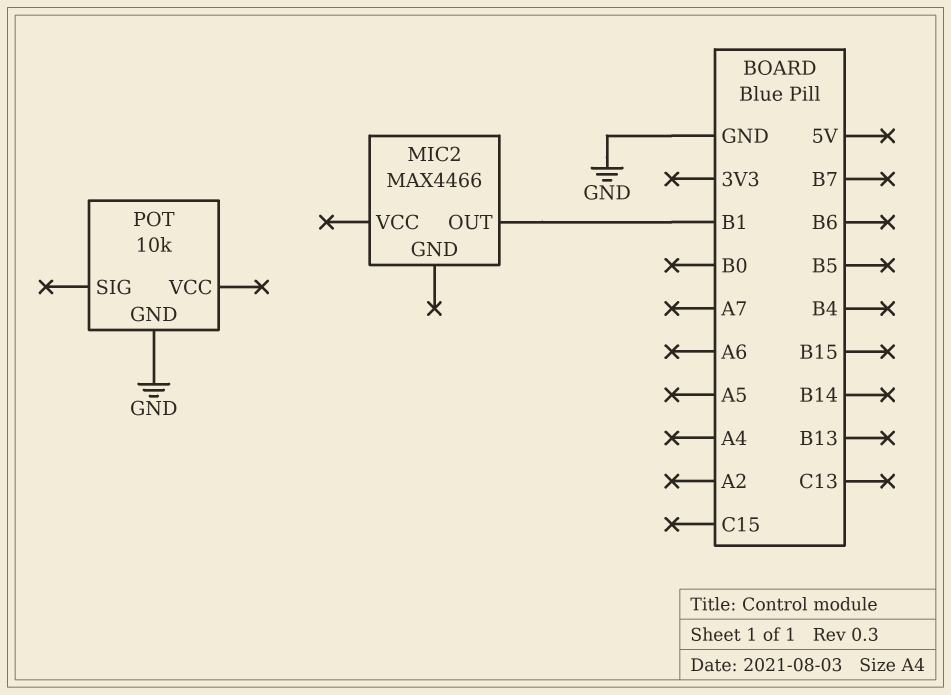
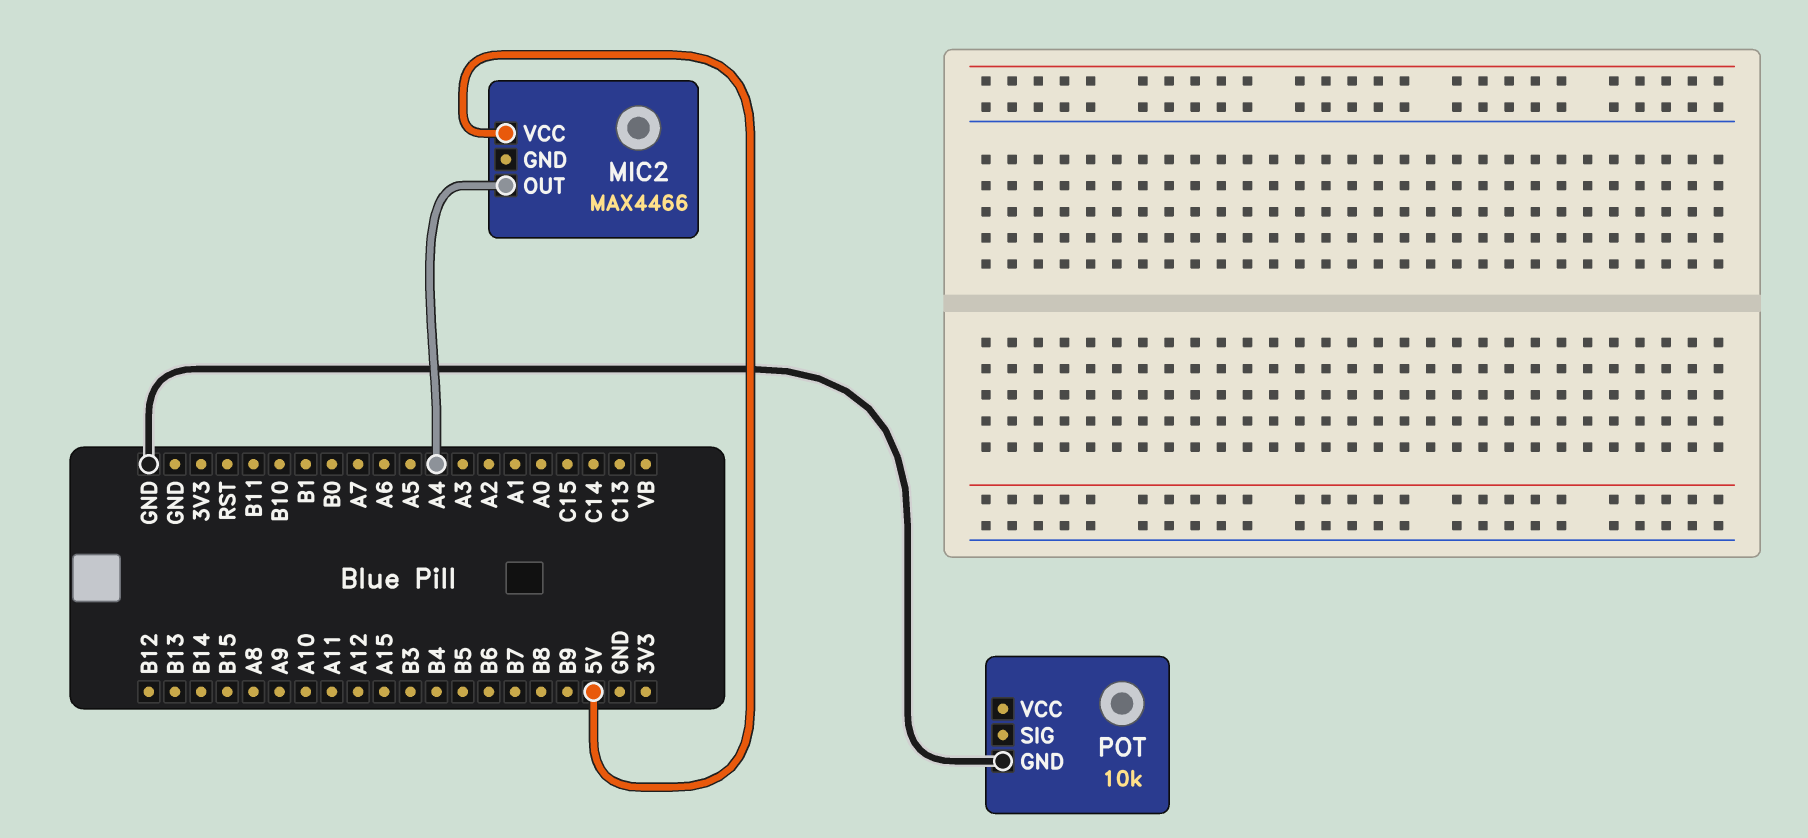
MIC2 pin OUT: B1 -> A4
MIC2 pin VCC: none -> 5V

